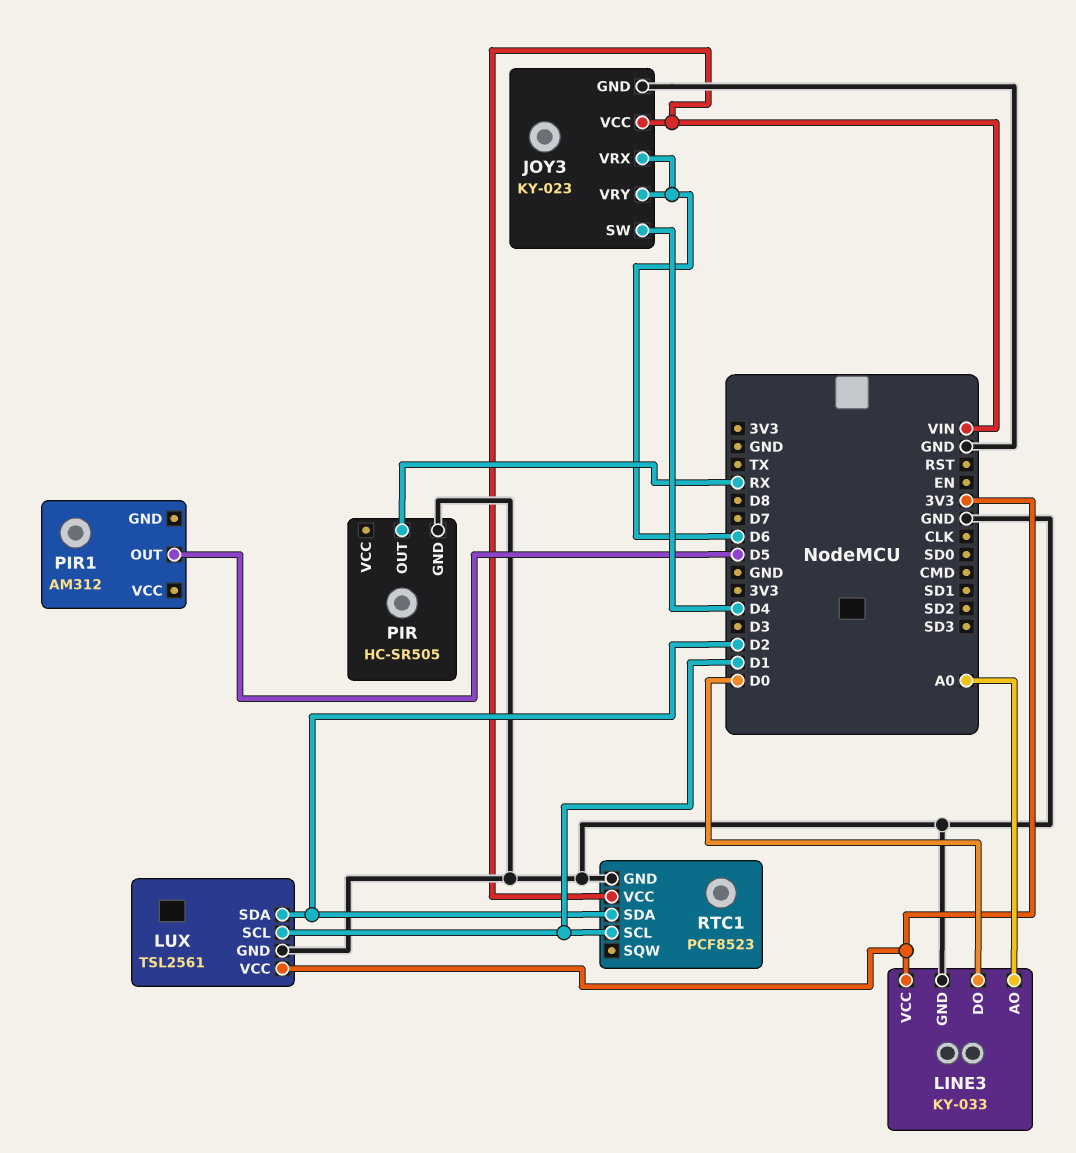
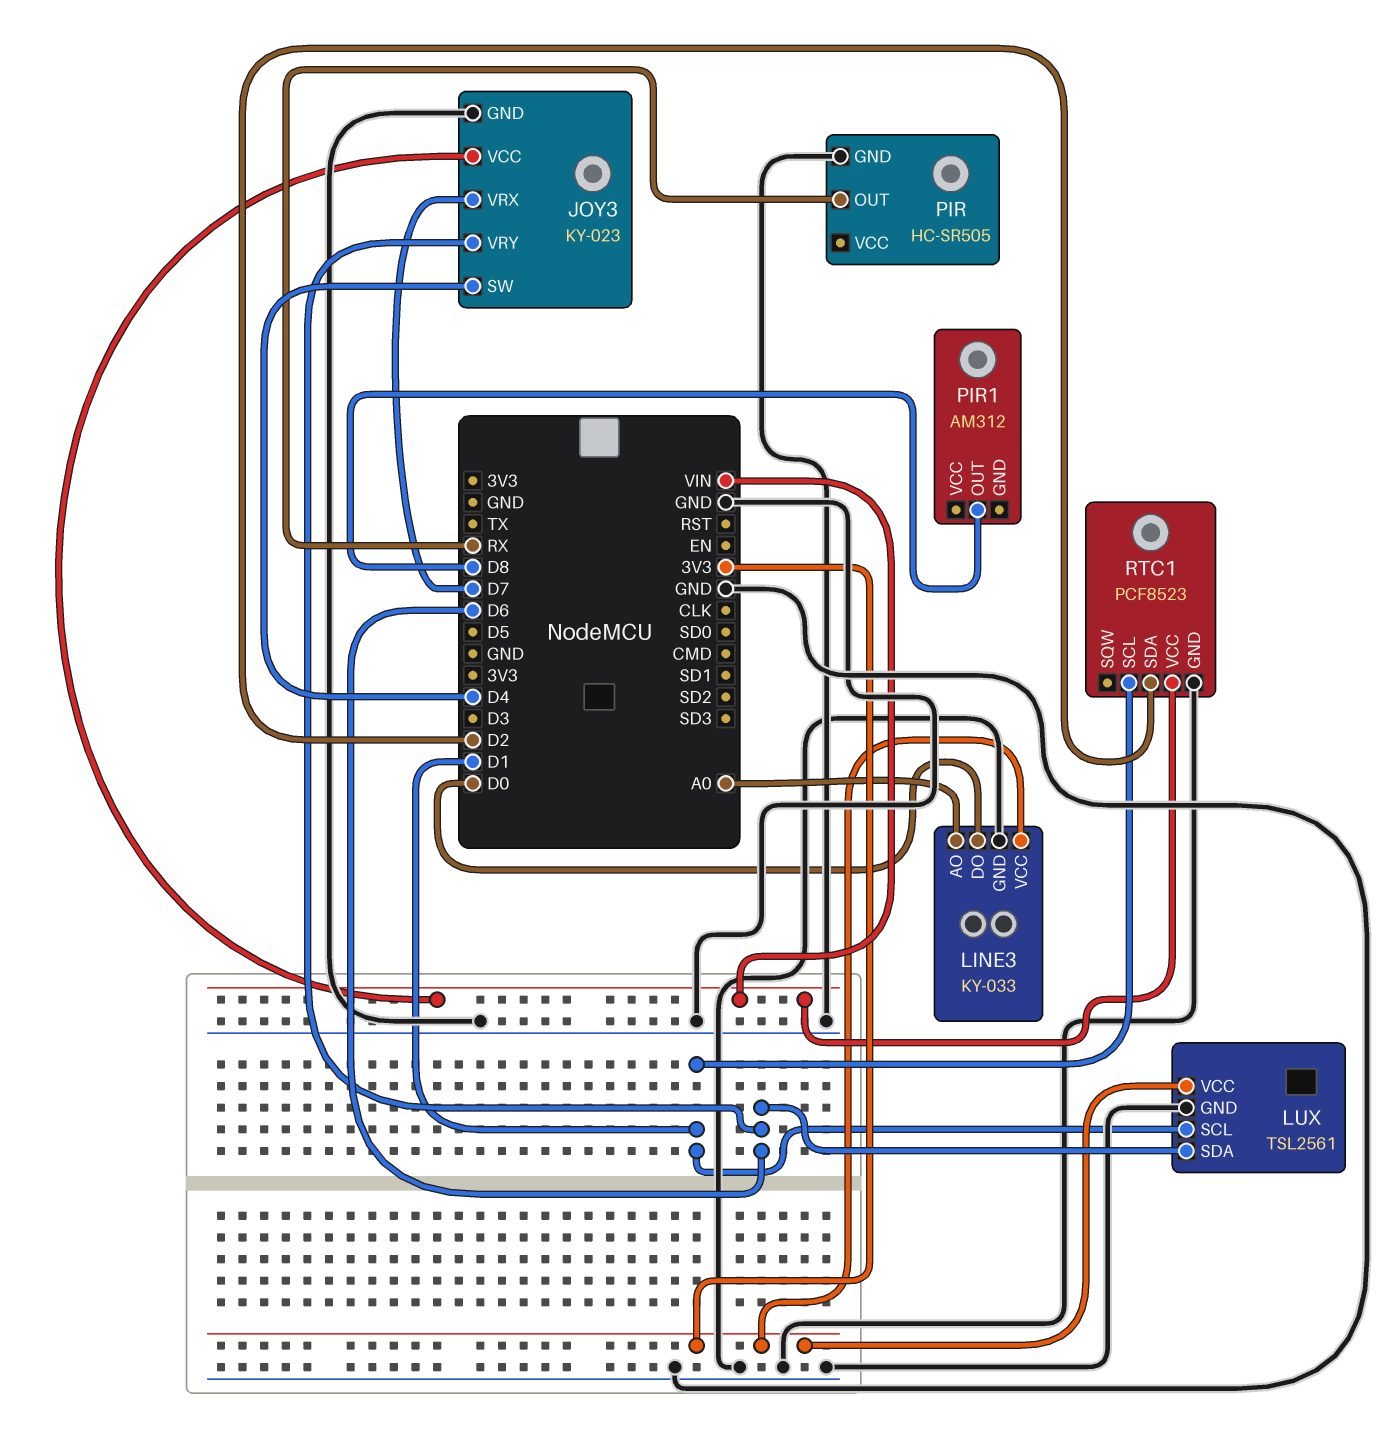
JOY3 pin VRX: D6 -> D7
LUX pin SDA: D2 -> D6
PIR1 pin OUT: D5 -> D8

